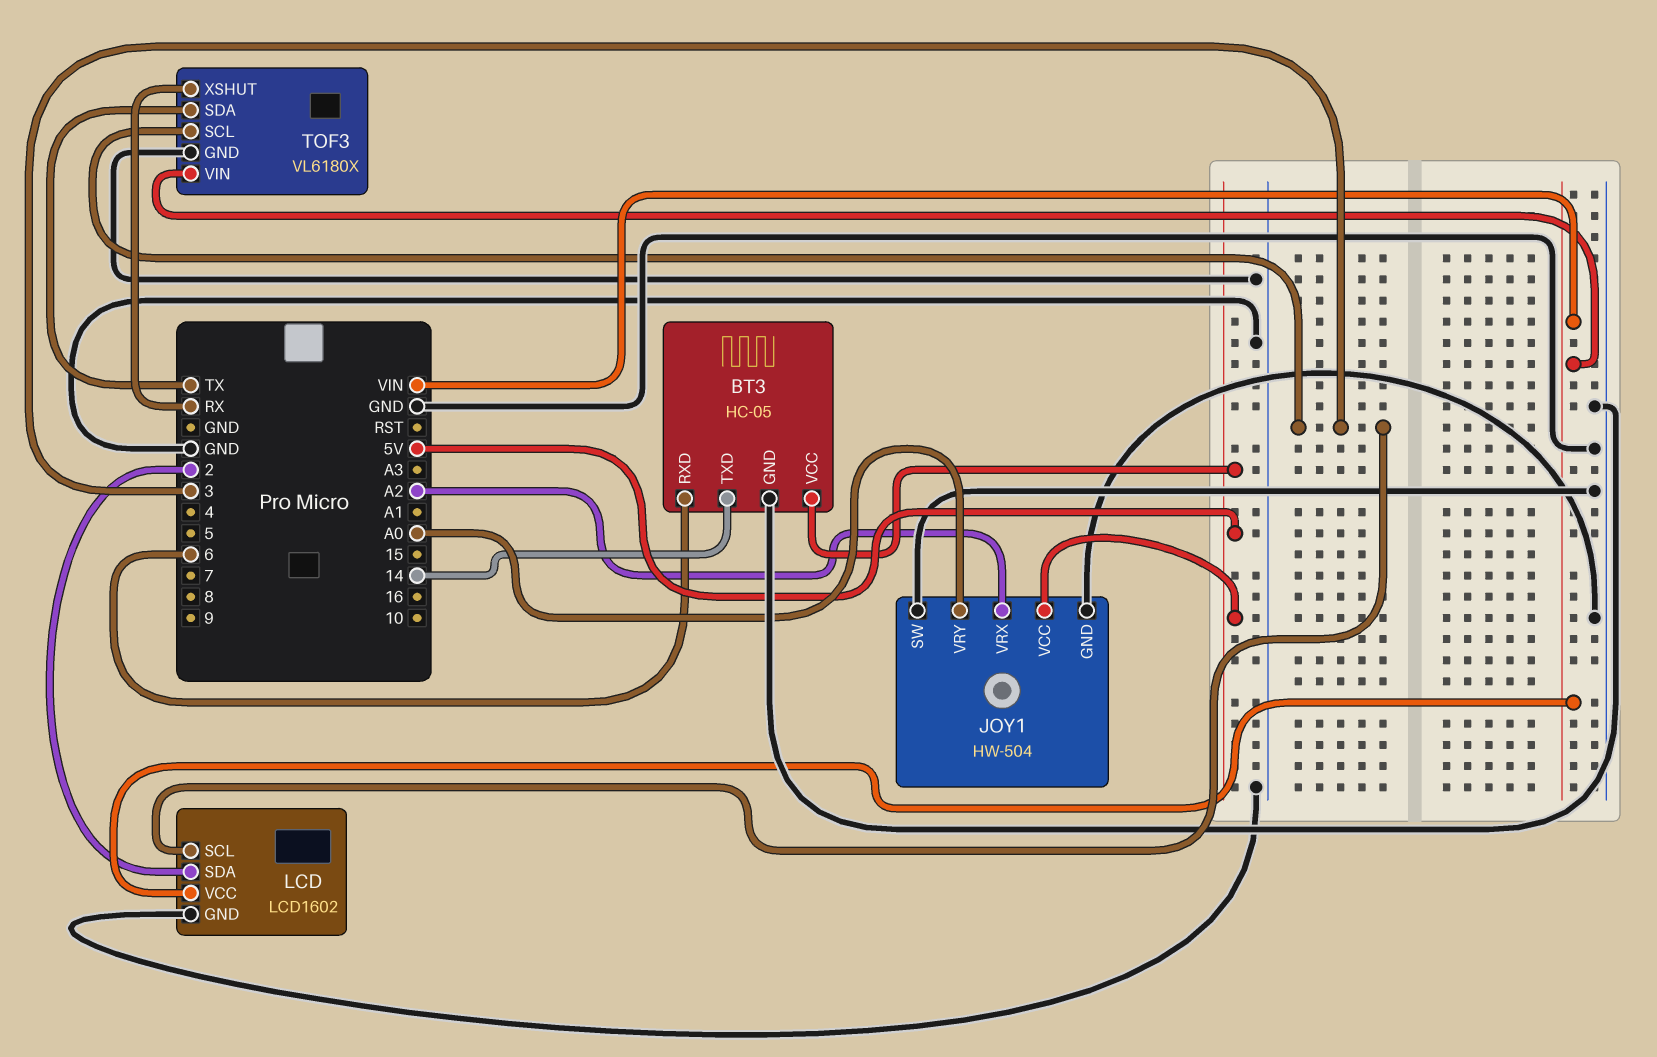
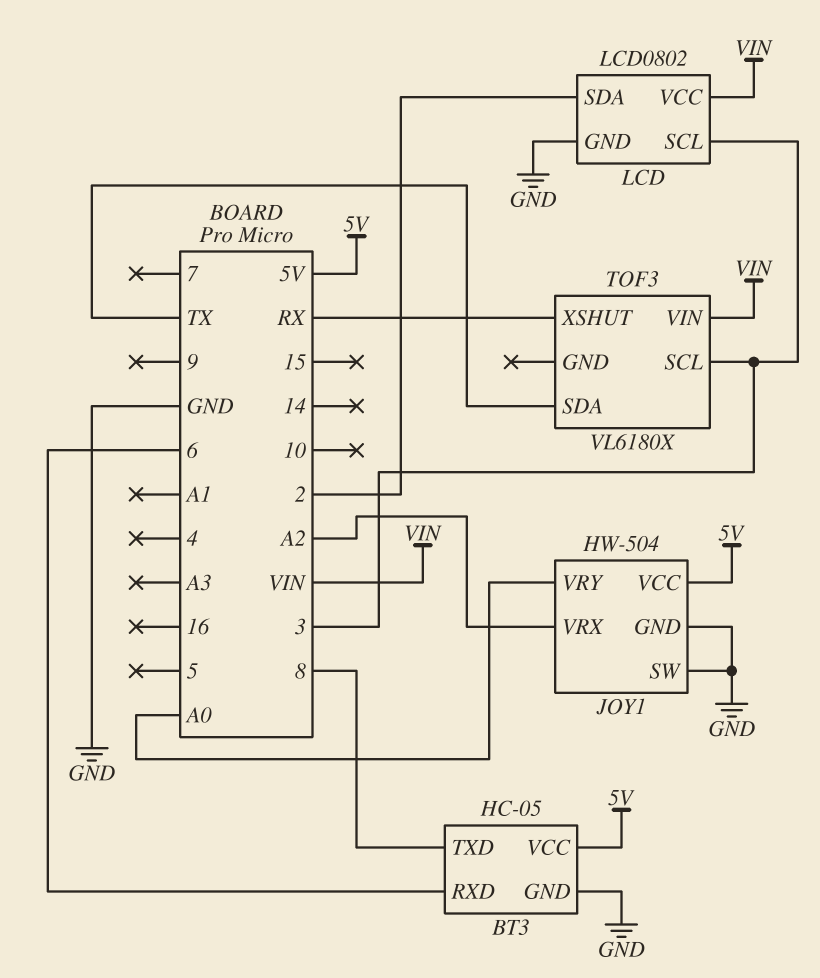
BT3 pin TXD: 14 -> 8
LCD: LCD1602 -> LCD0802
TOF3 pin GND: GND -> none

